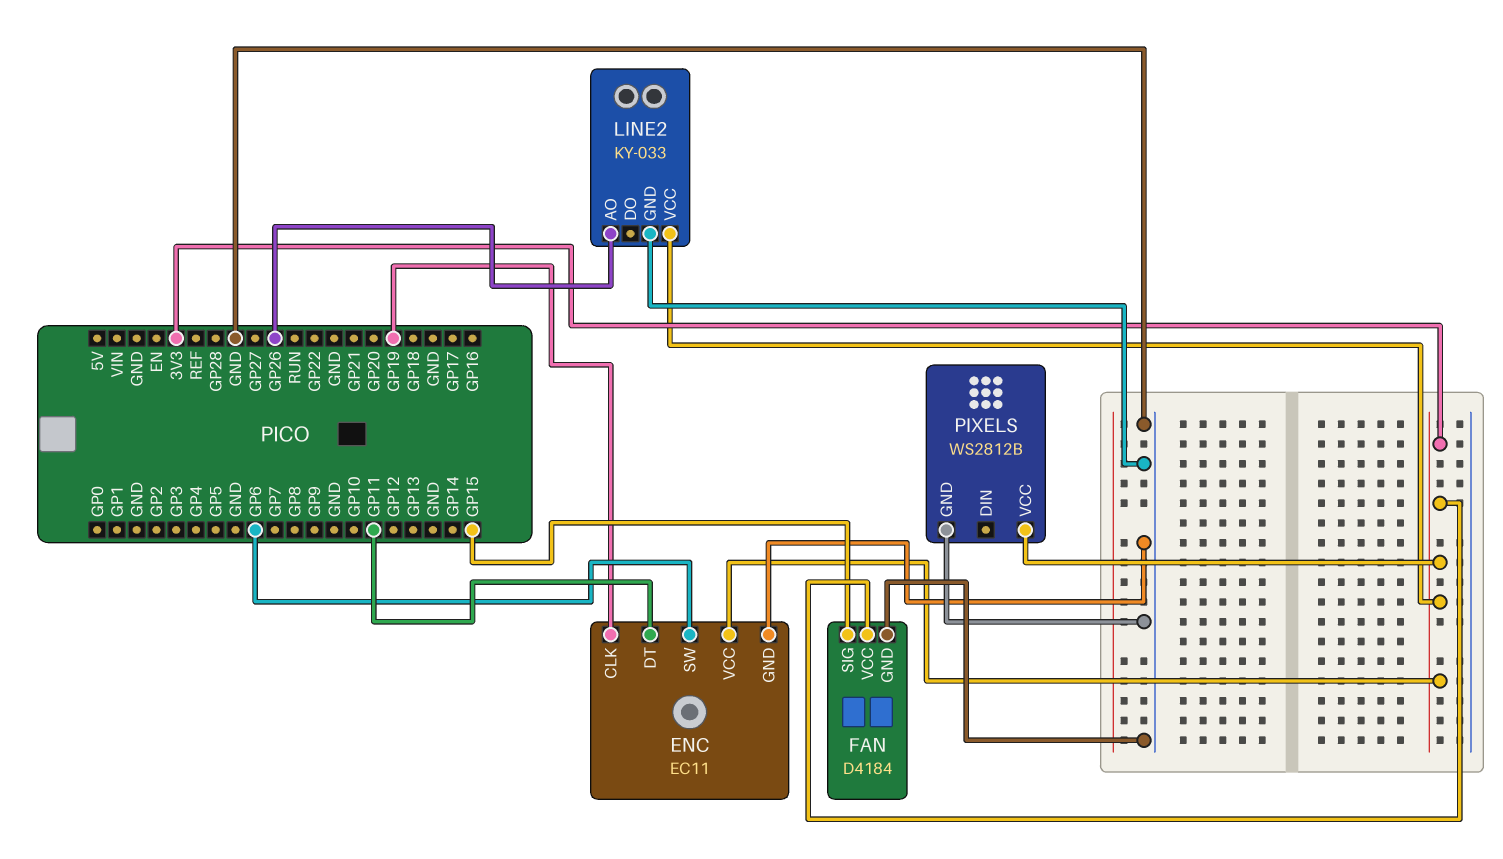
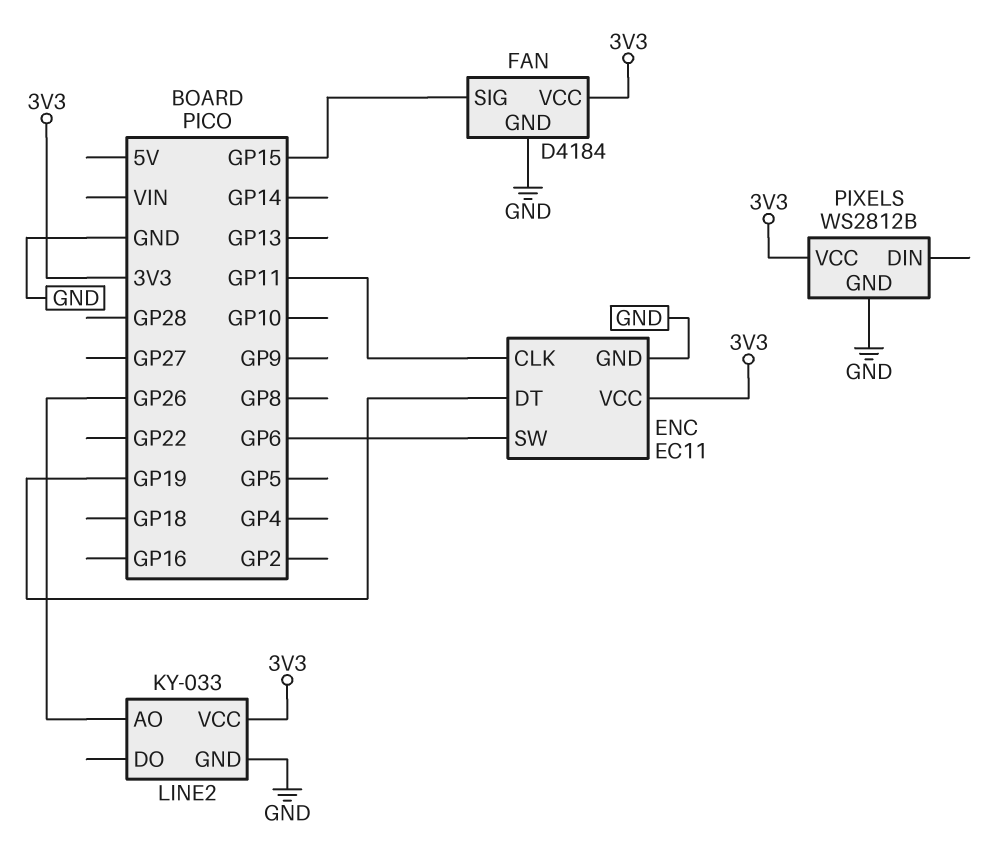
ENC pin CLK: GP19 -> GP11
ENC pin DT: GP11 -> GP19

